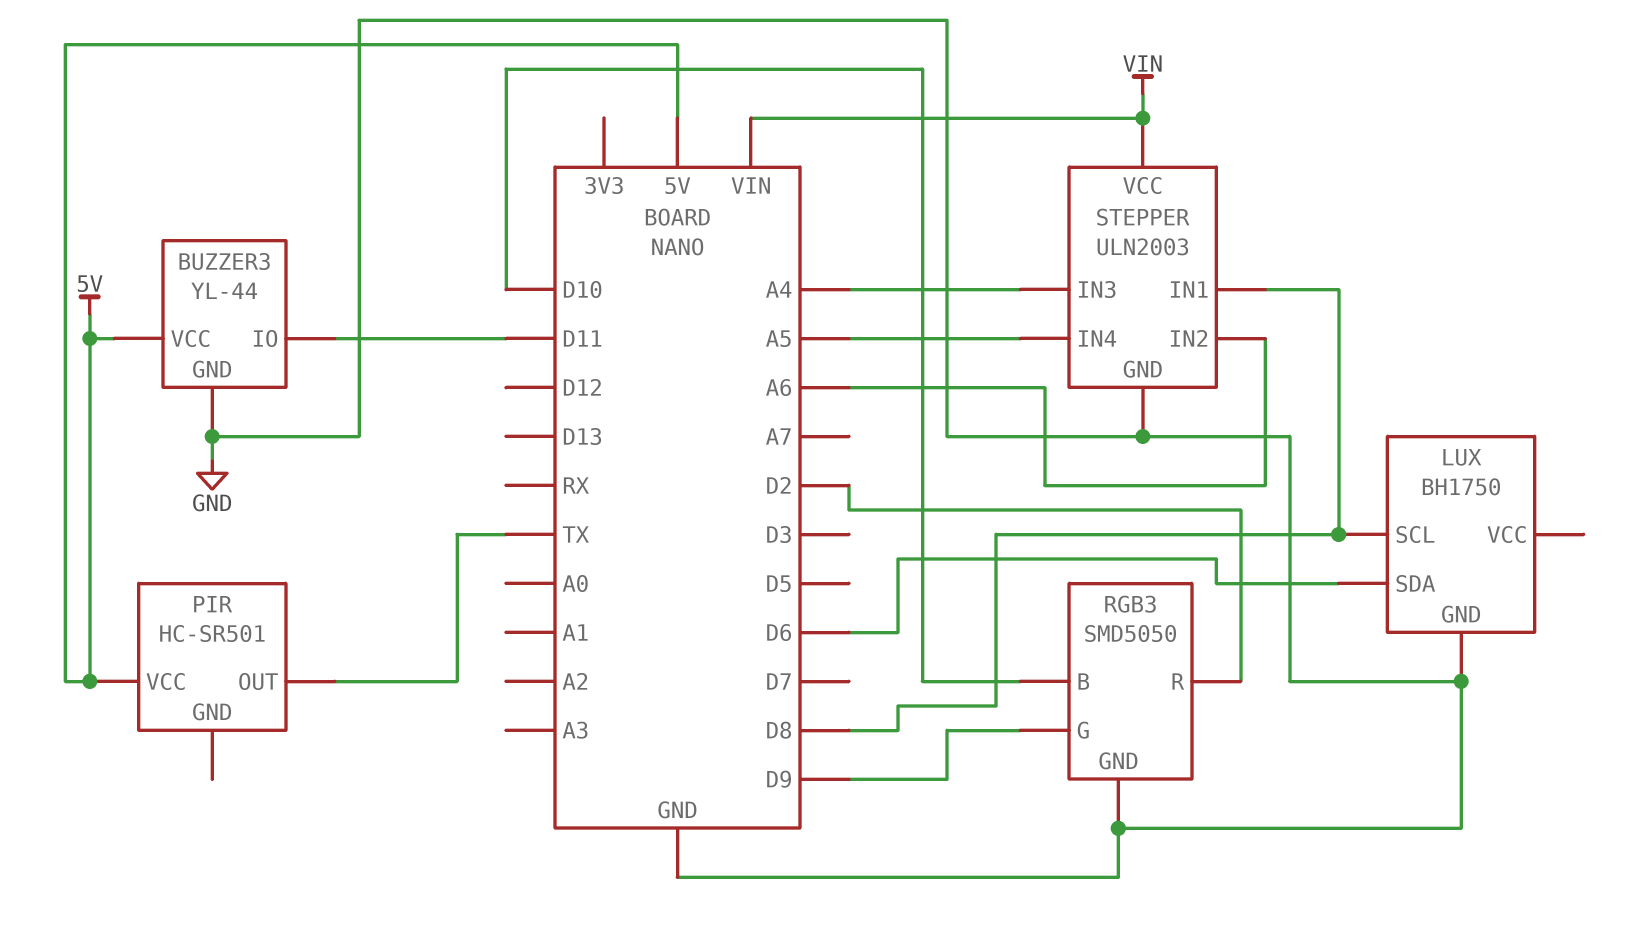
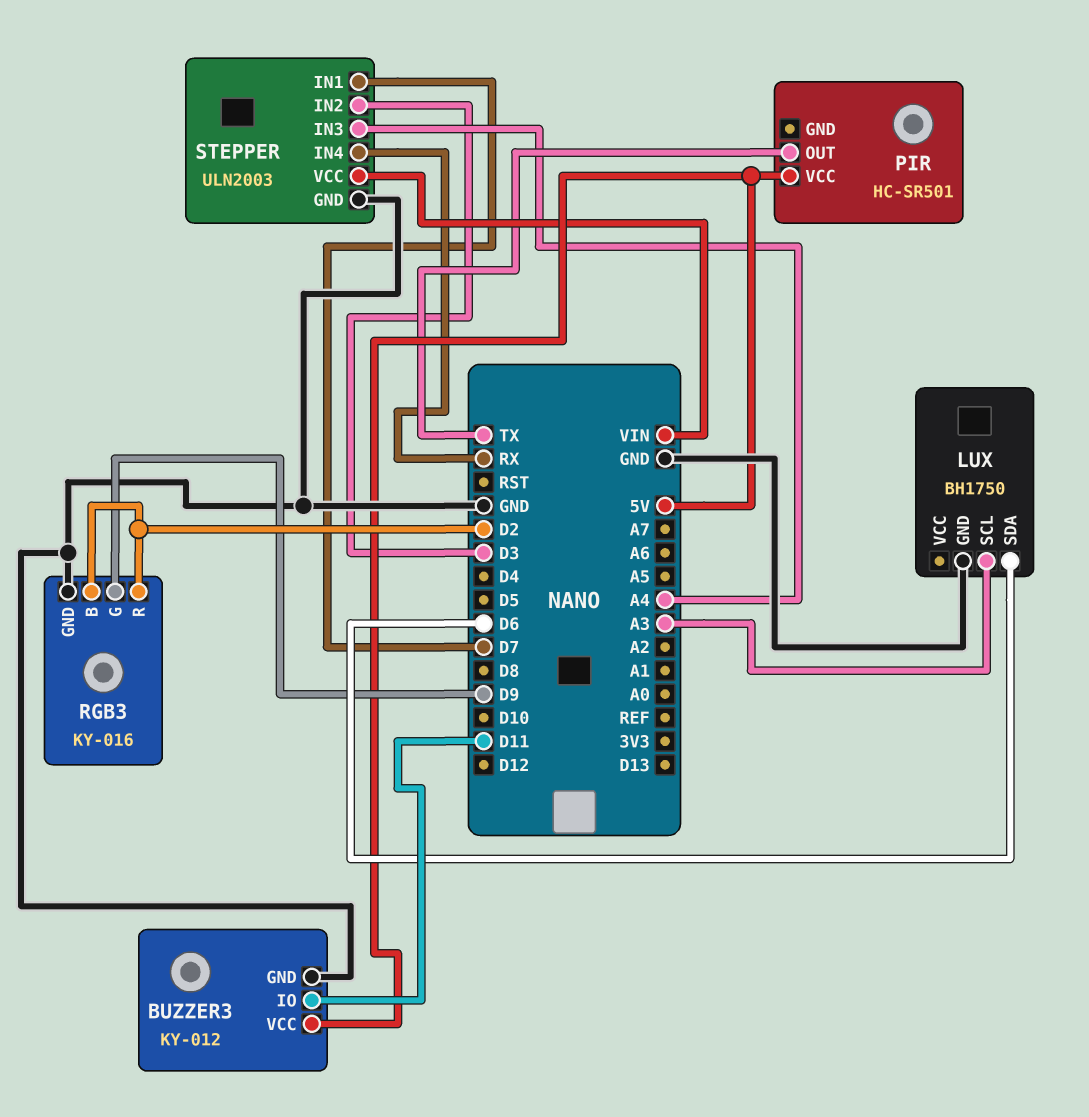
BUZZER3: YL-44 -> KY-012
LUX pin SCL: D8 -> A3
RGB3: SMD5050 -> KY-016
RGB3 pin B: D10 -> D2
STEPPER pin IN1: D8 -> D7
STEPPER pin IN2: A6 -> D3
STEPPER pin IN4: A5 -> RX

